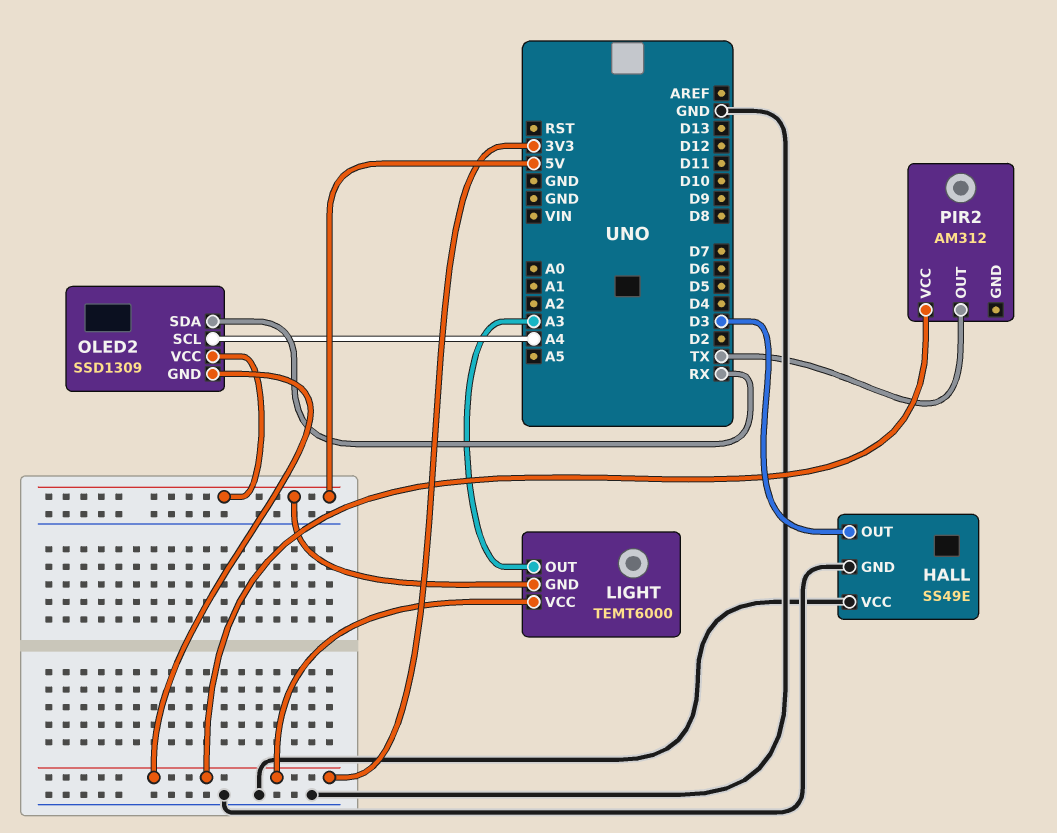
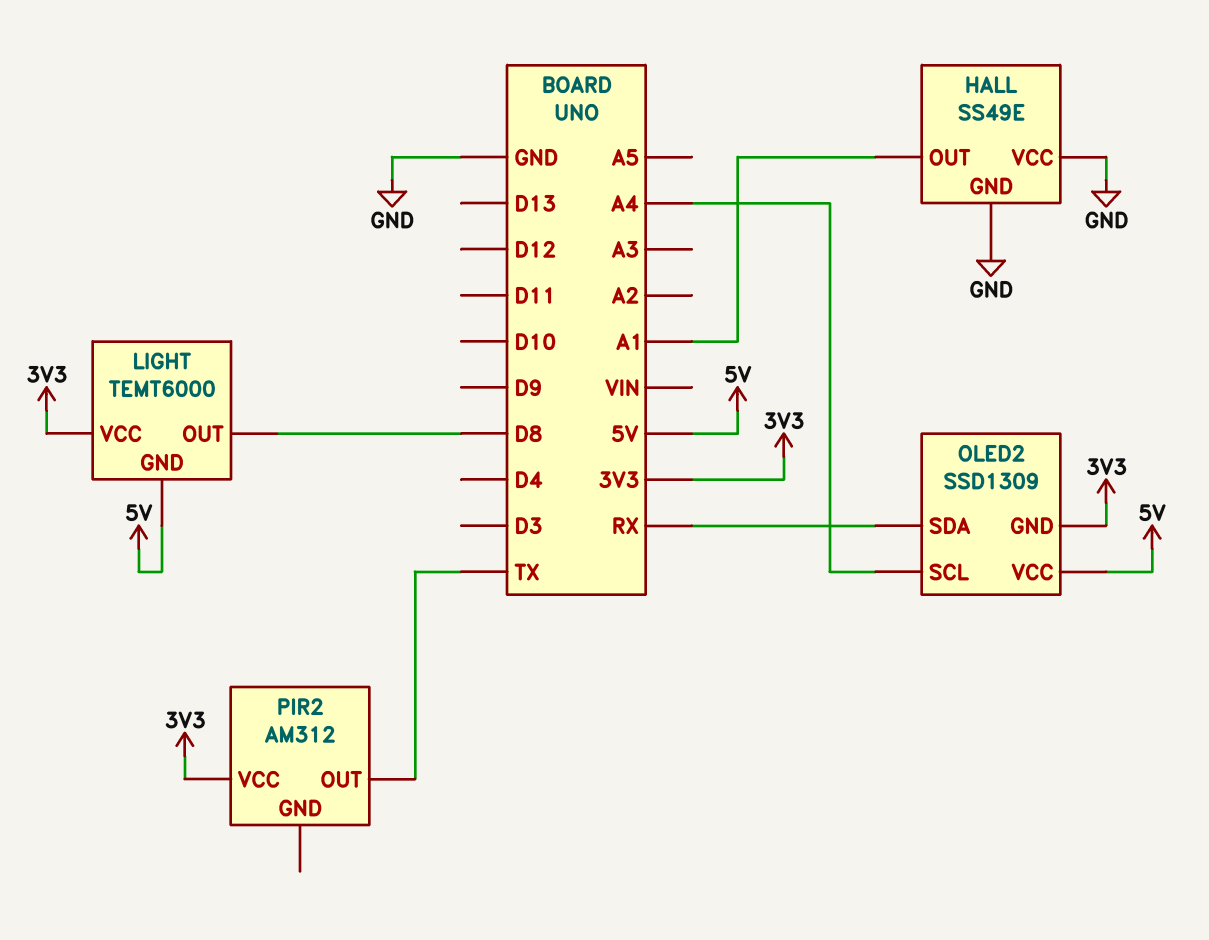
HALL pin OUT: D3 -> A1
LIGHT pin OUT: A3 -> D8

